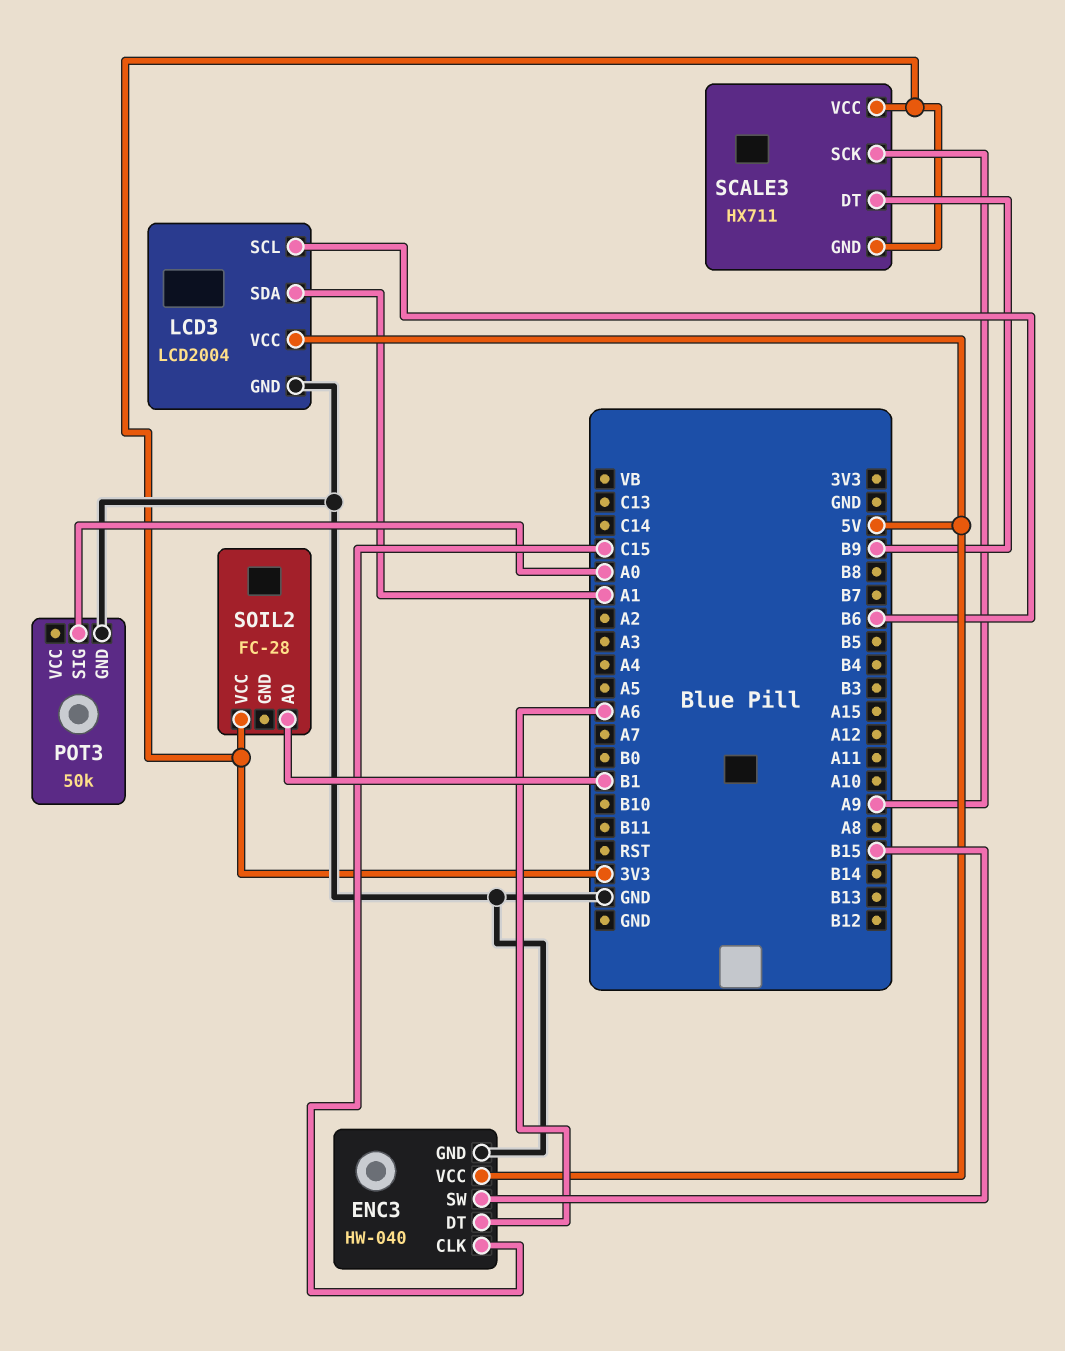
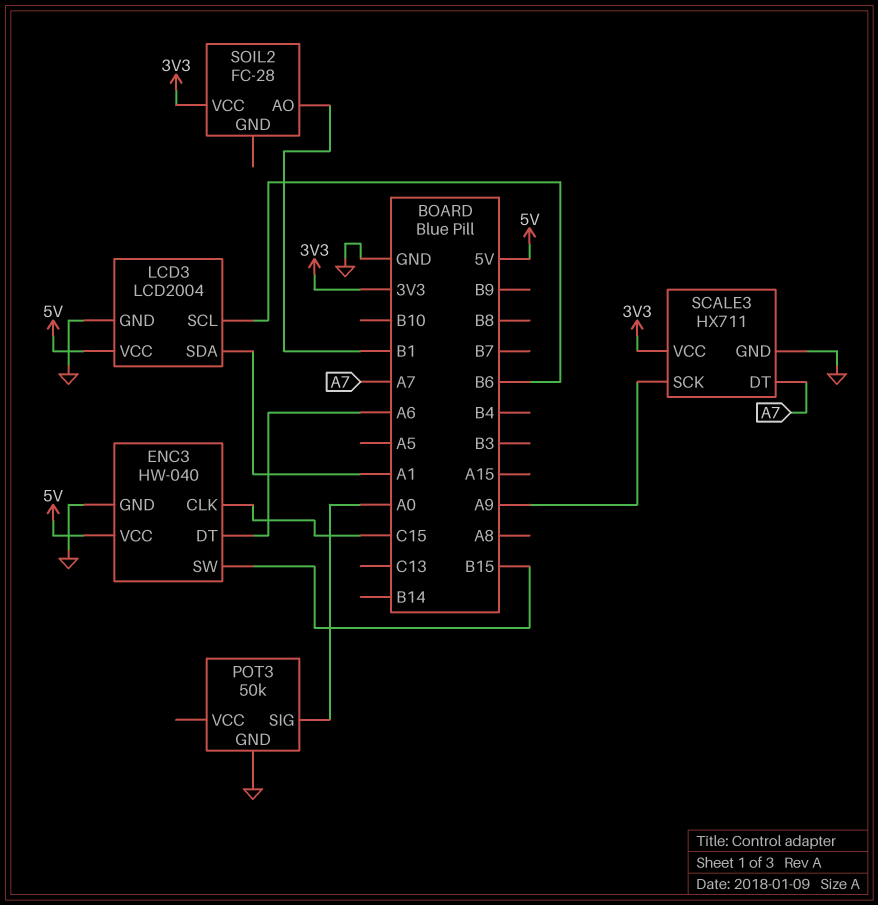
SCALE3 pin DT: B9 -> A7
SCALE3 pin GND: 3V3 -> GND

